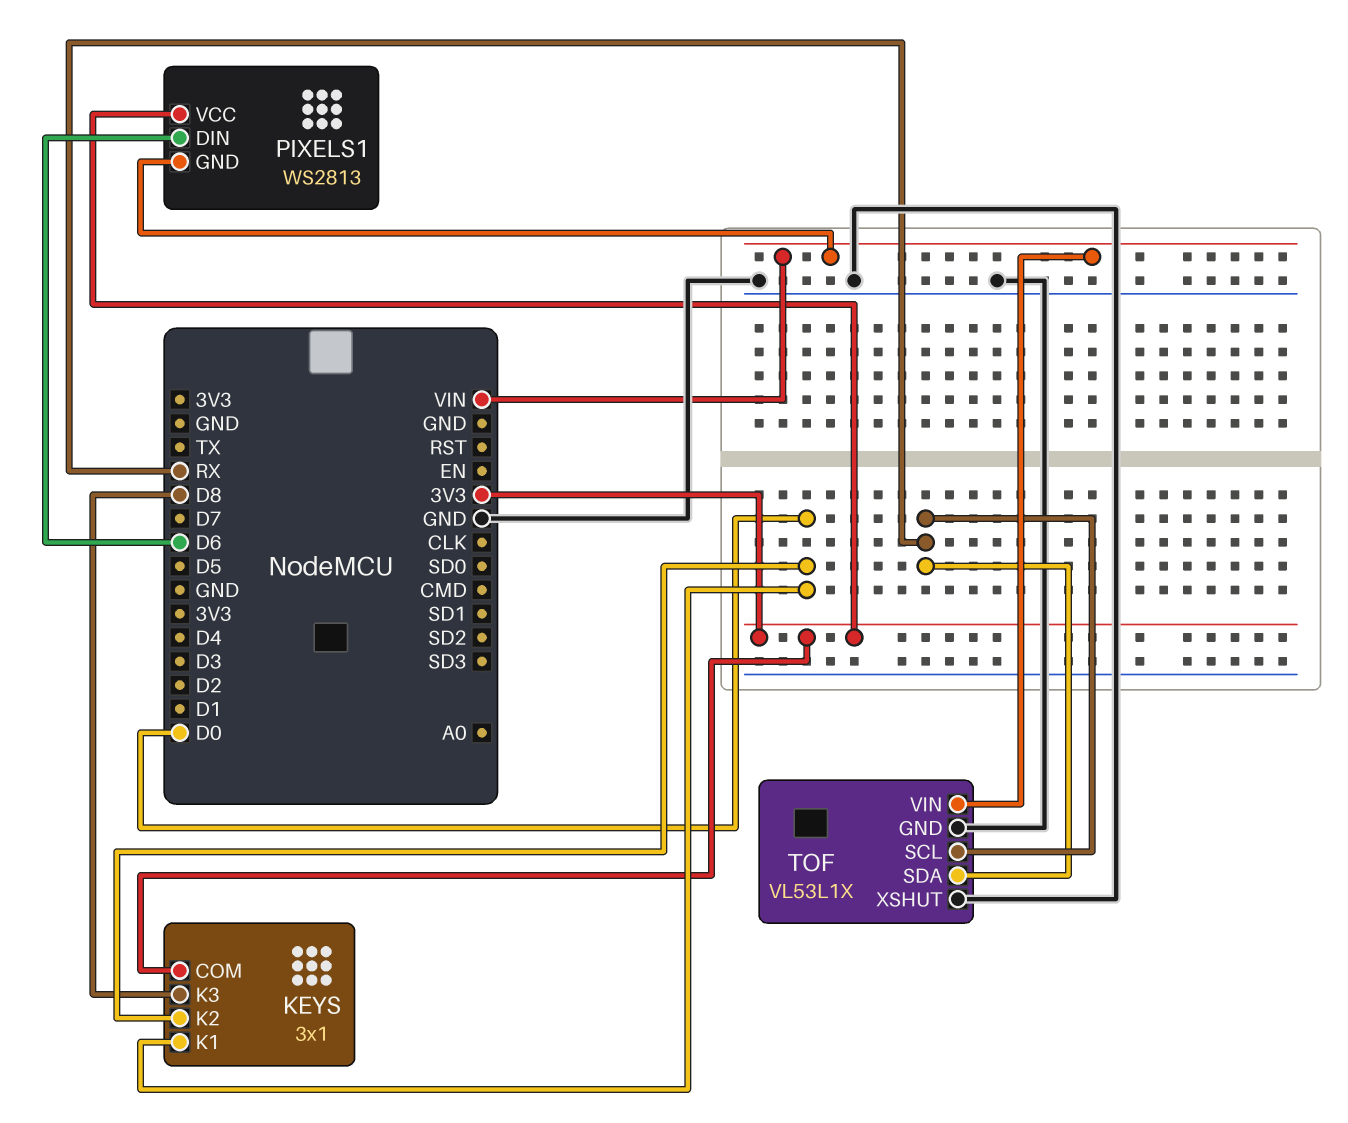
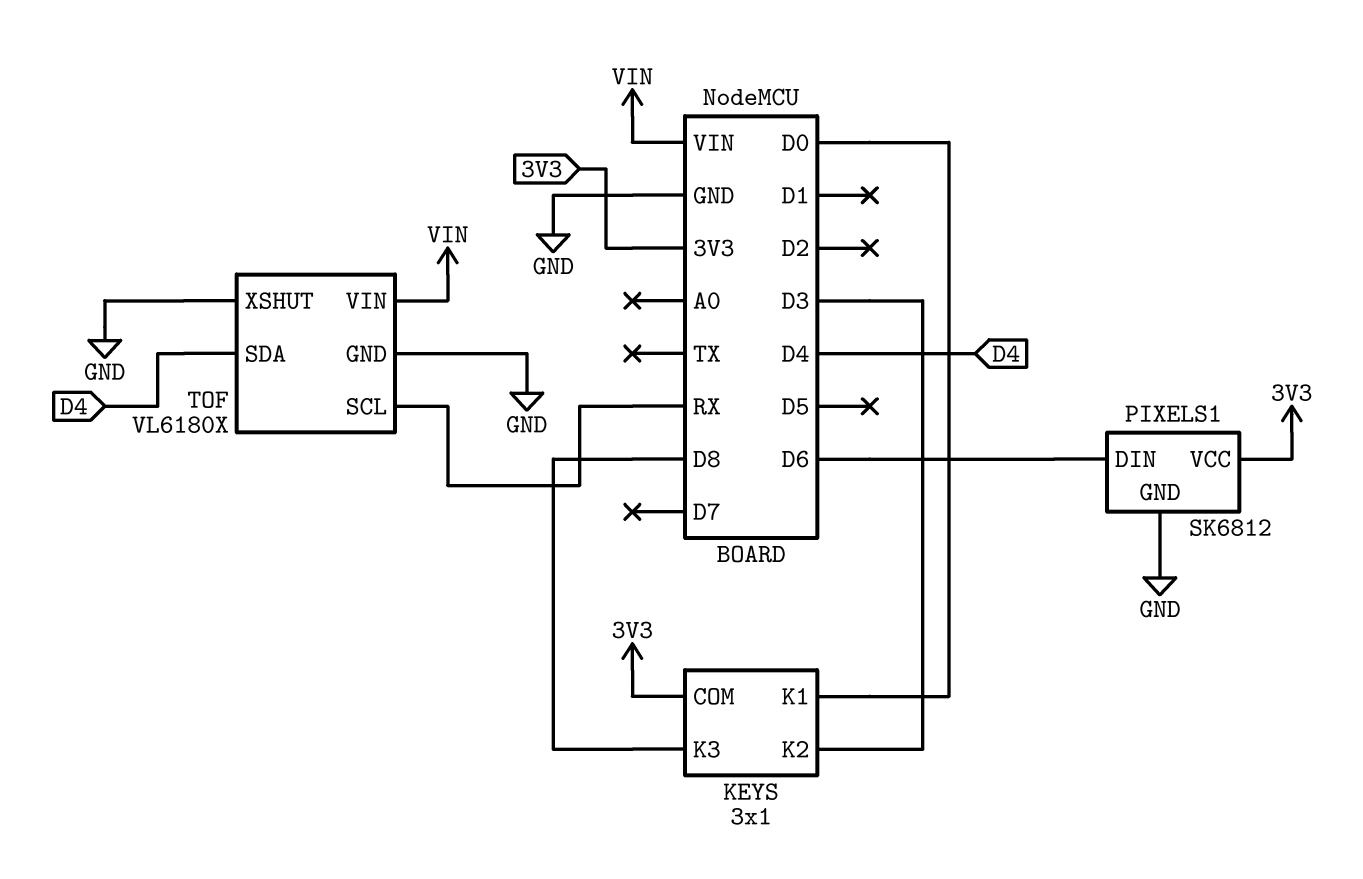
KEYS pin K2: D0 -> D3
PIXELS1: WS2813 -> SK6812
PIXELS1 pin GND: VIN -> GND
TOF: VL53L1X -> VL6180X
TOF pin SDA: RX -> D4

